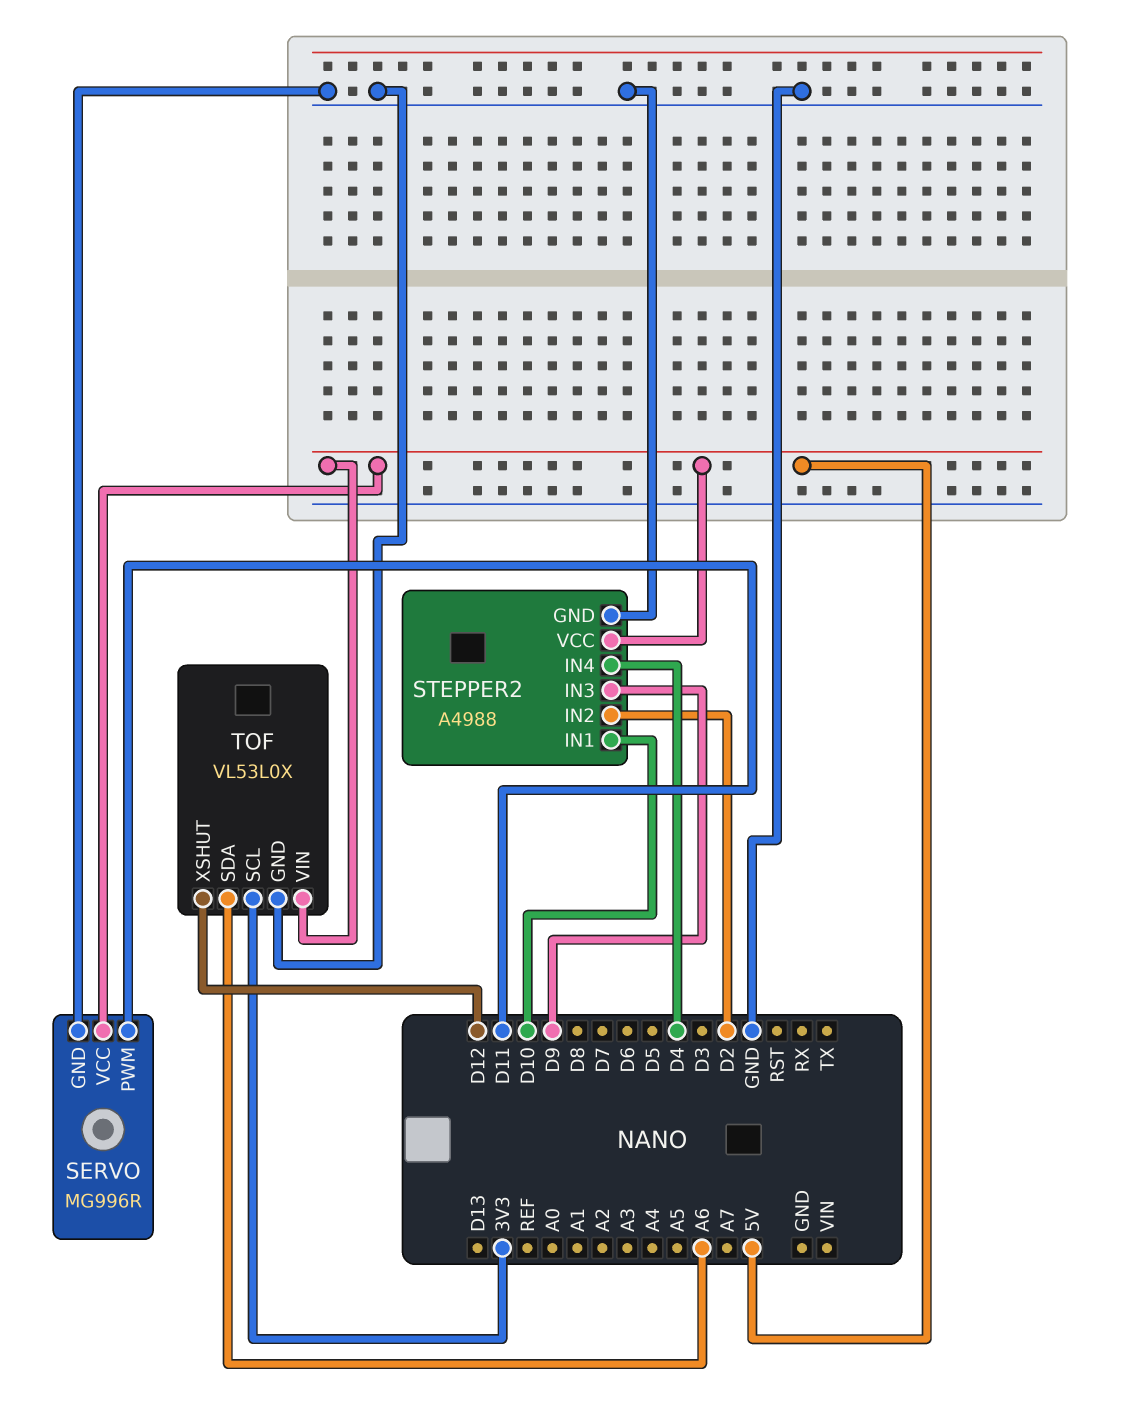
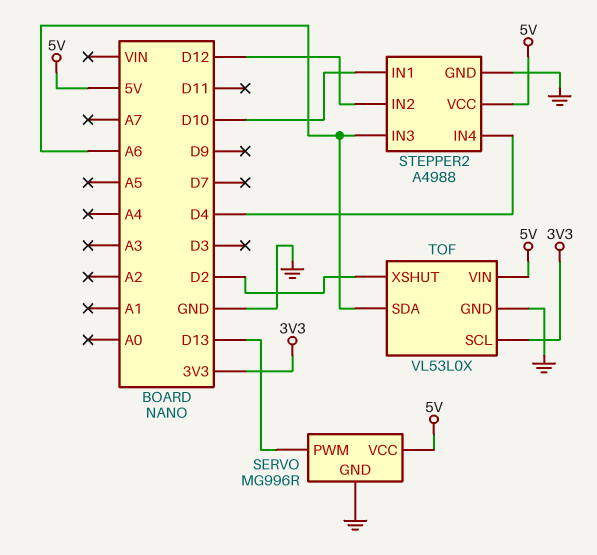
SERVO pin PWM: D11 -> D13
STEPPER2 pin IN2: D2 -> D12
STEPPER2 pin IN3: D9 -> A6
TOF pin XSHUT: D12 -> D2

